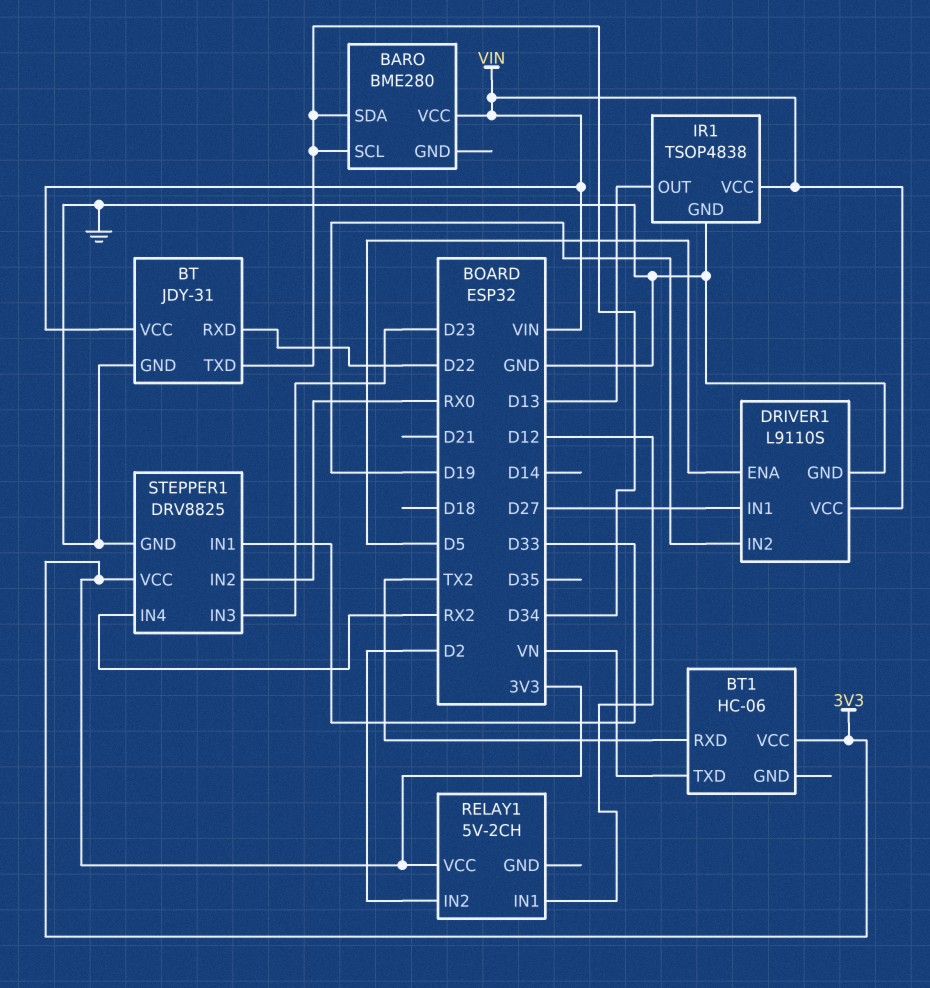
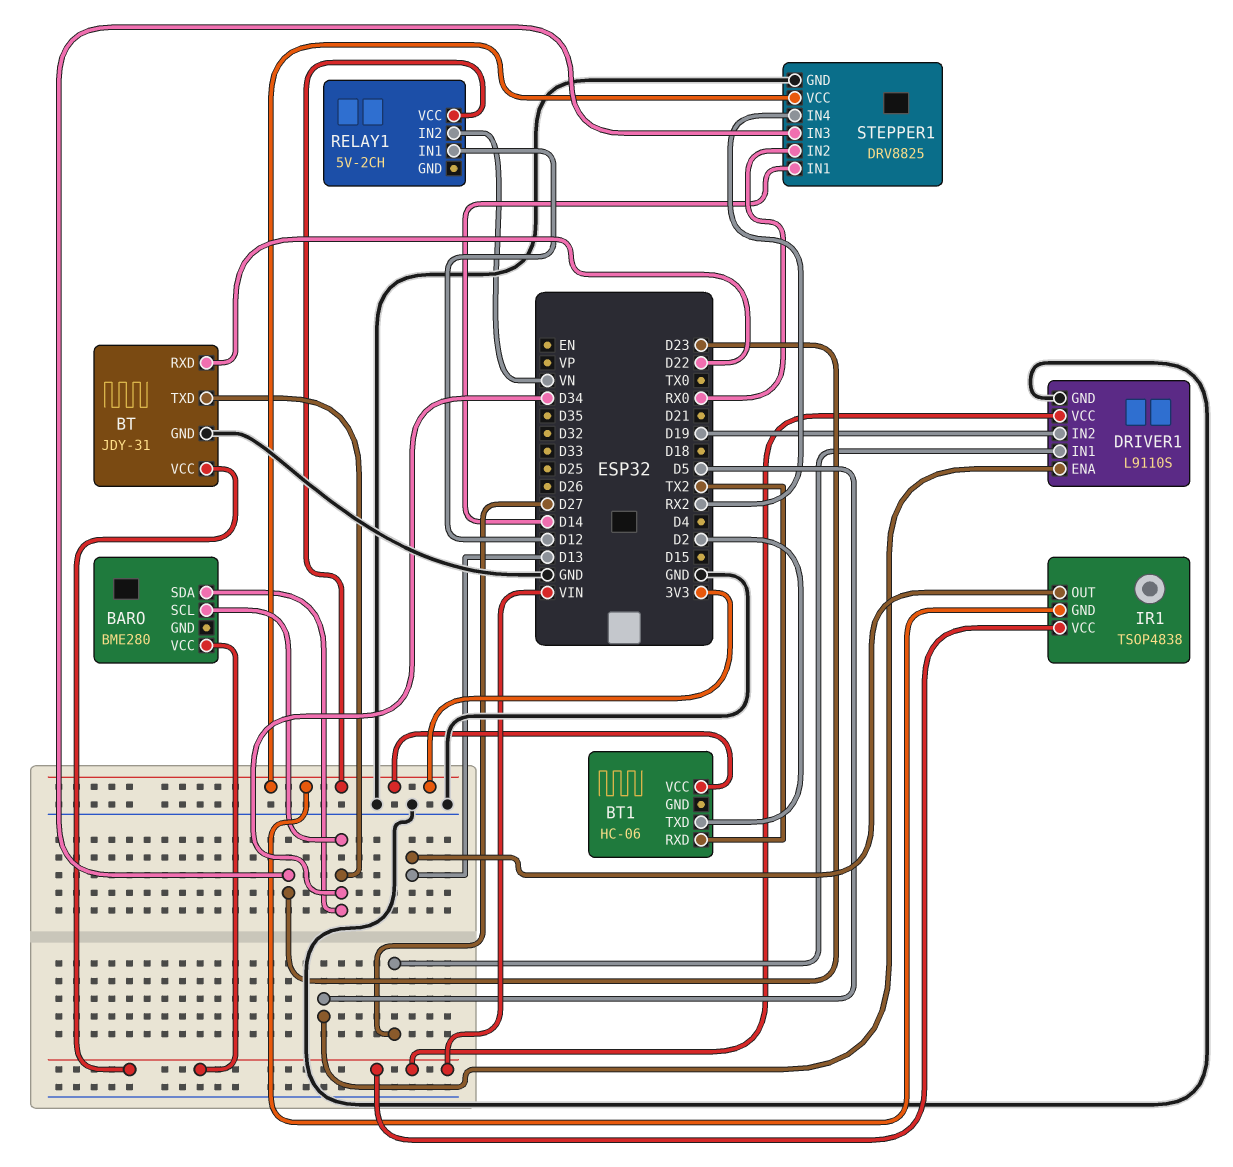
BT1 pin TXD: VN -> D2
IR1 pin GND: GND -> 3V3
RELAY1 pin IN2: D2 -> VN
STEPPER1 pin IN1: D33 -> D14

